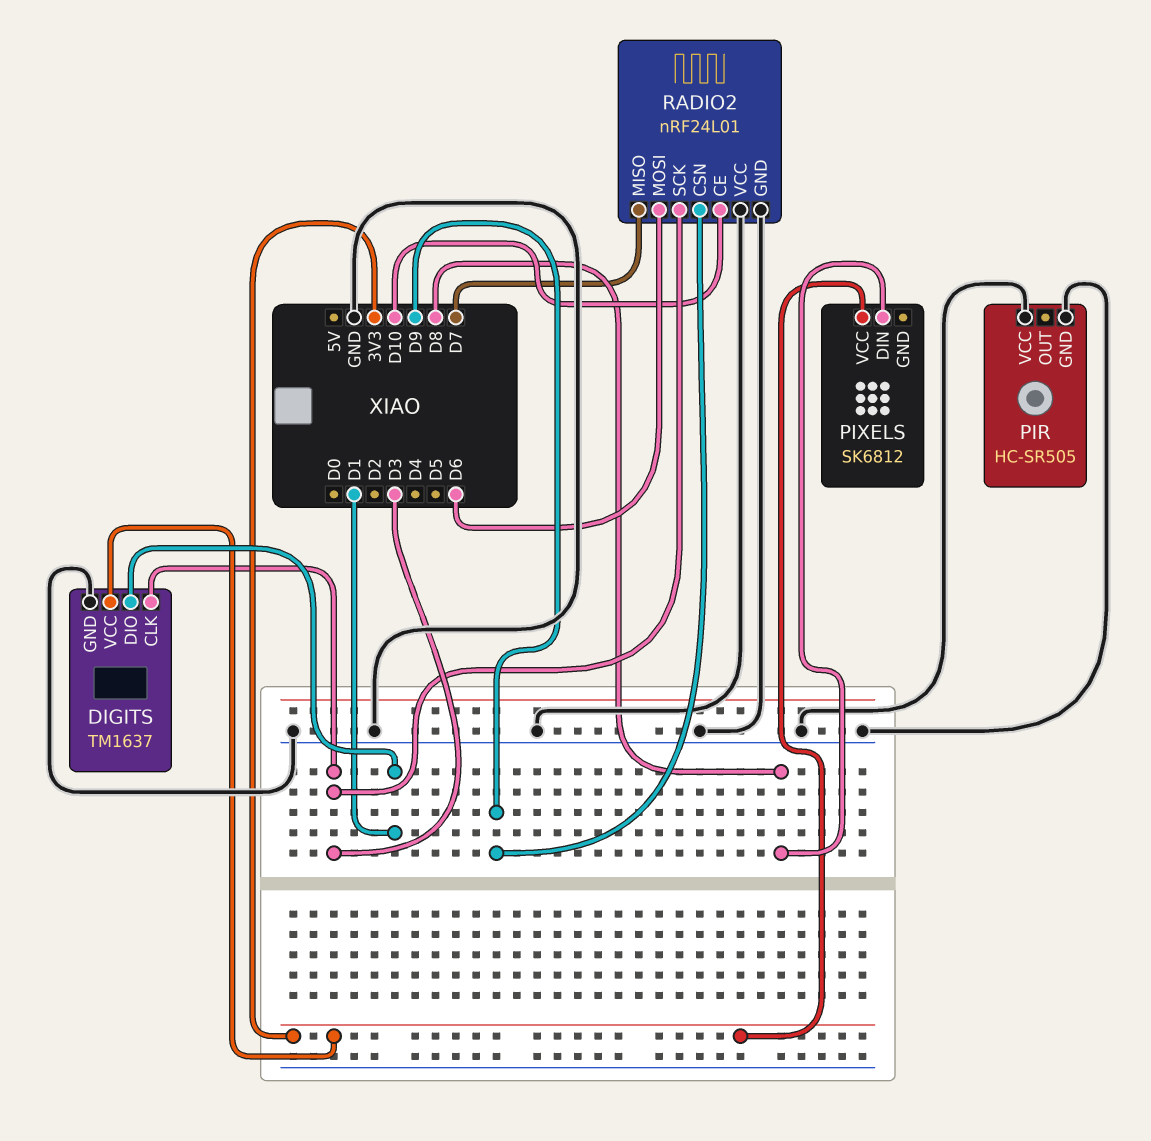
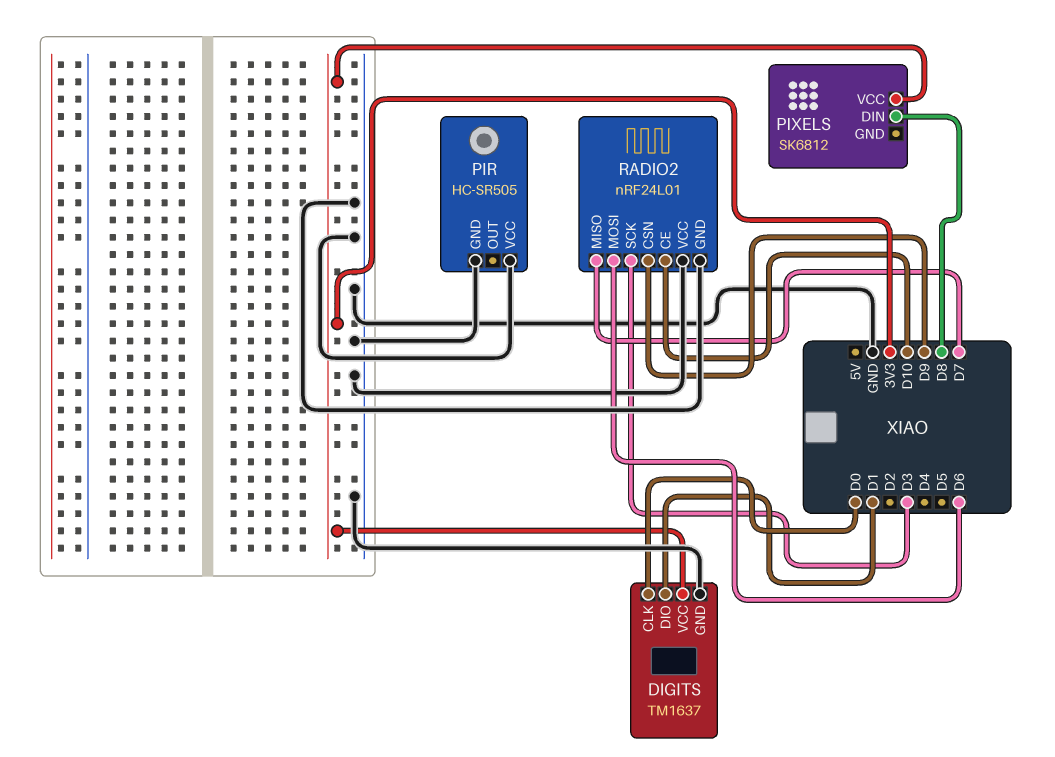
DIGITS pin CLK: D3 -> D0

